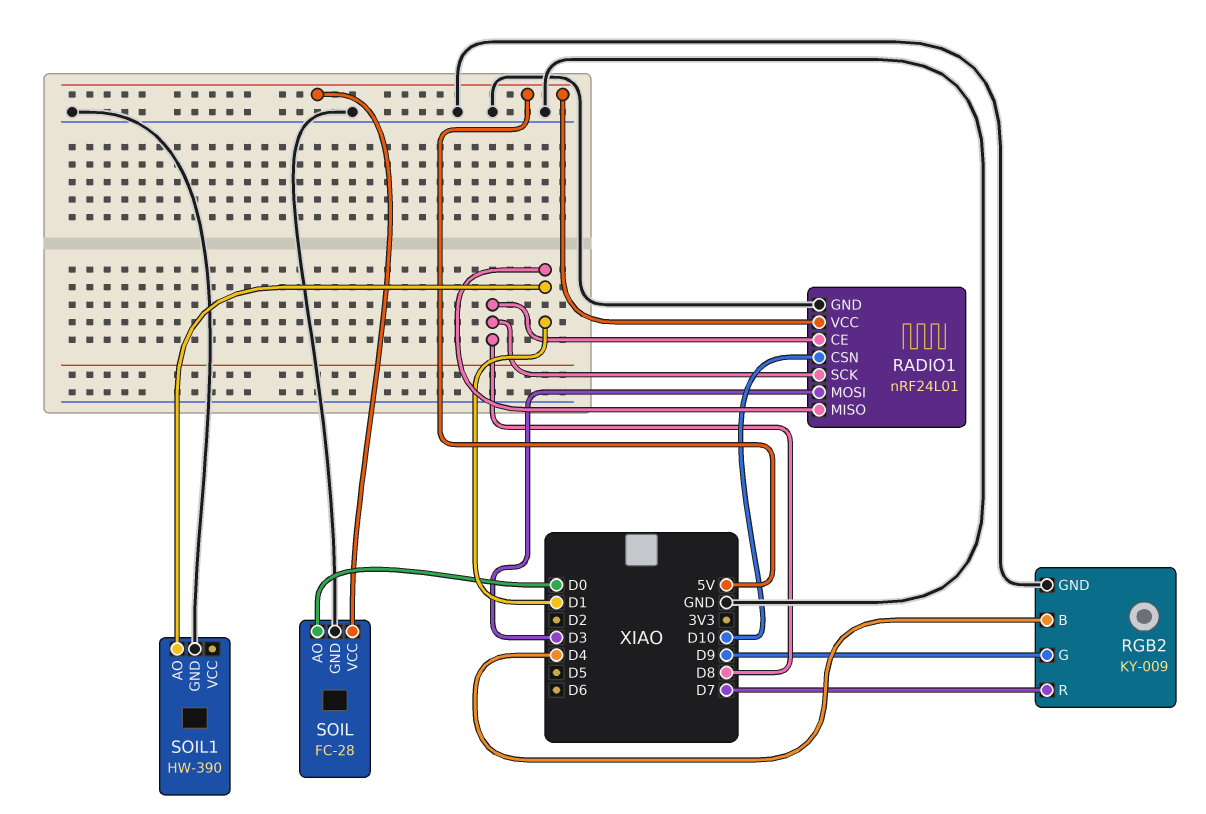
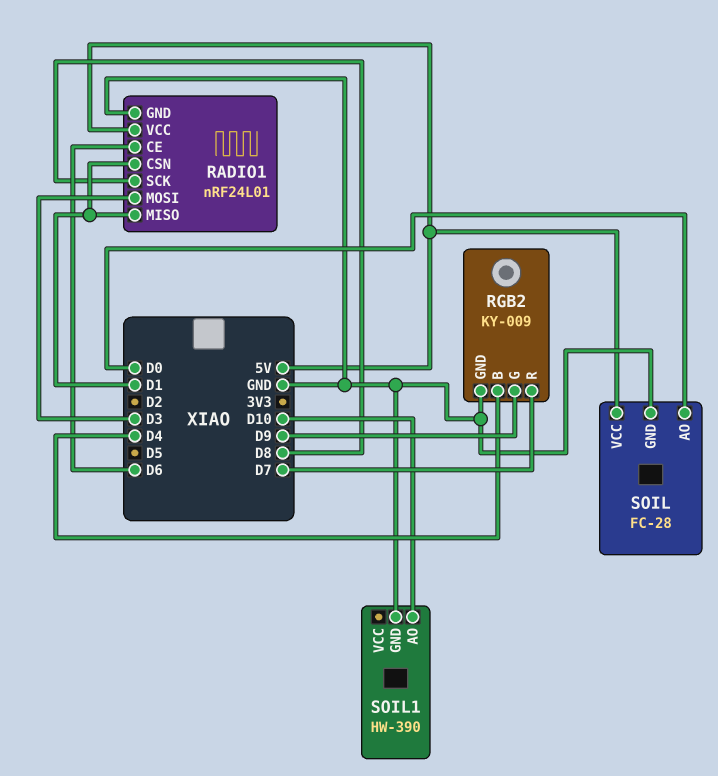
RADIO1 pin CE: D8 -> D6
RADIO1 pin CSN: D10 -> D1
SOIL1 pin AO: D1 -> D10

